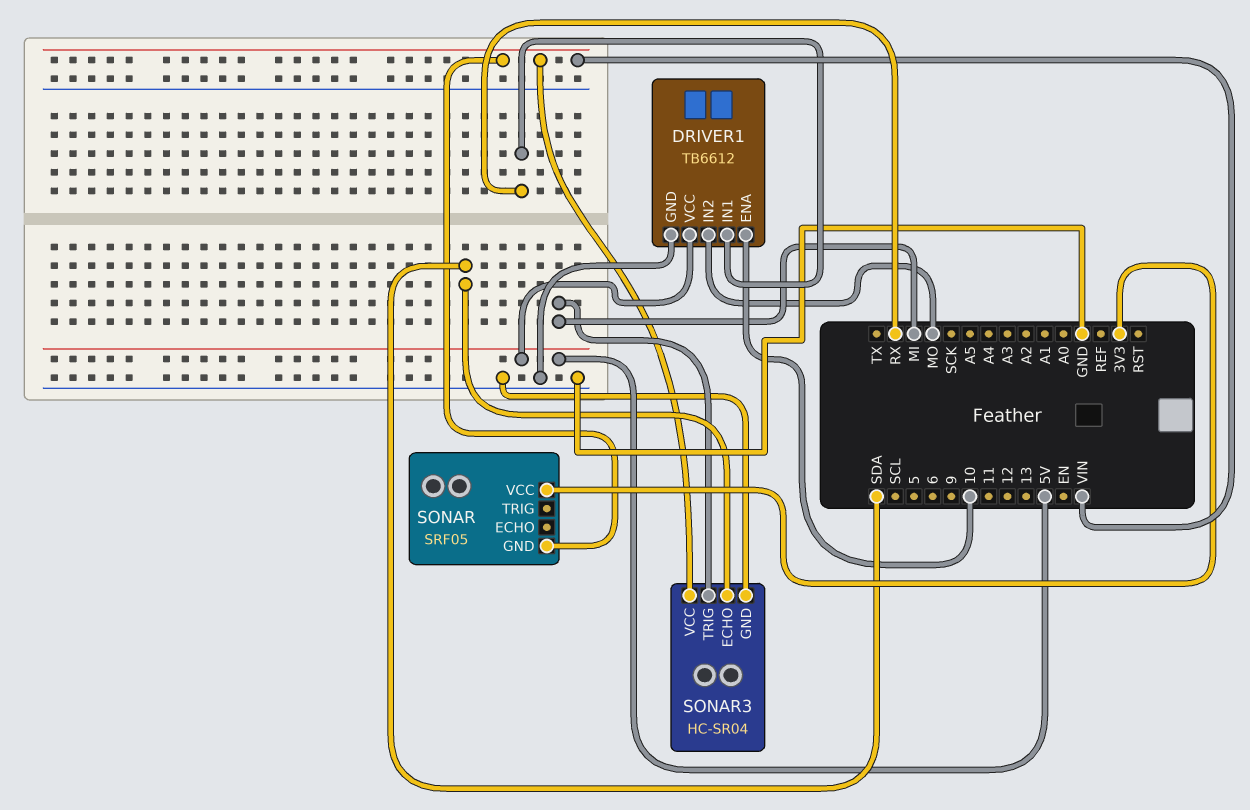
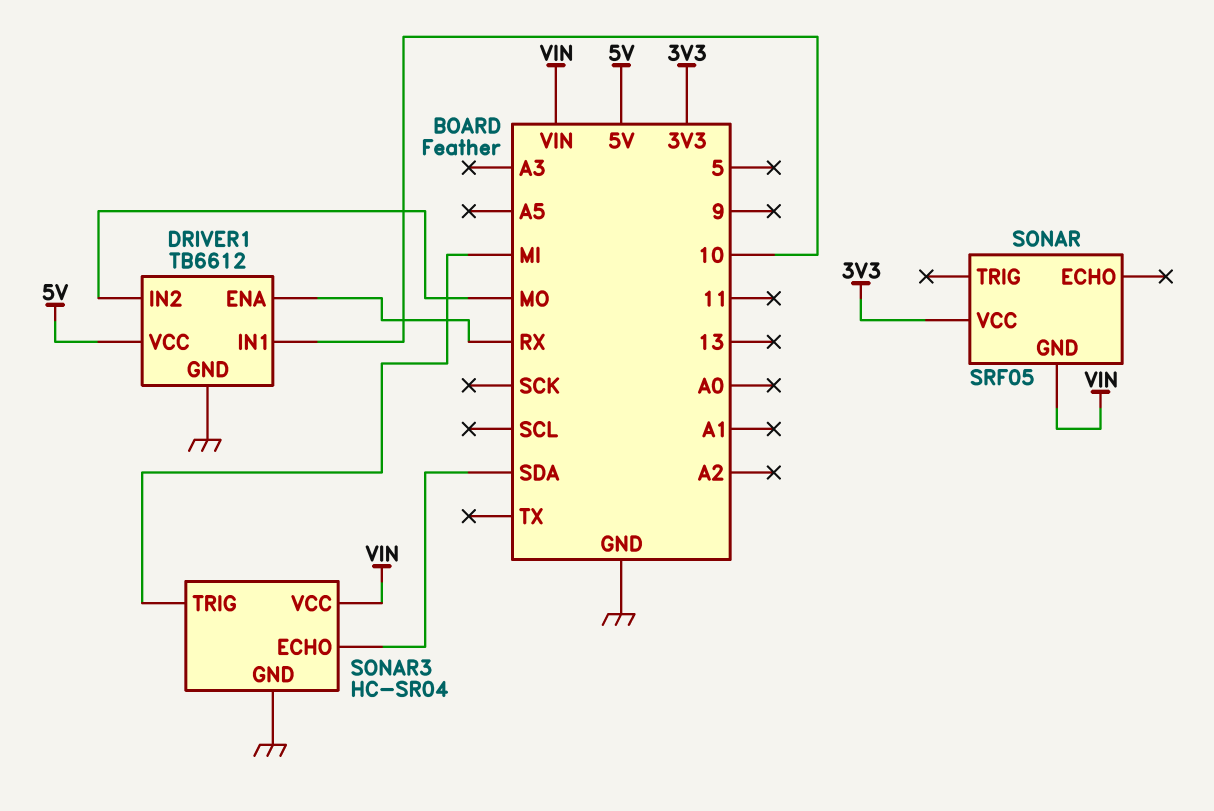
DRIVER1 pin ENA: 10 -> RX
DRIVER1 pin IN1: RX -> 10

